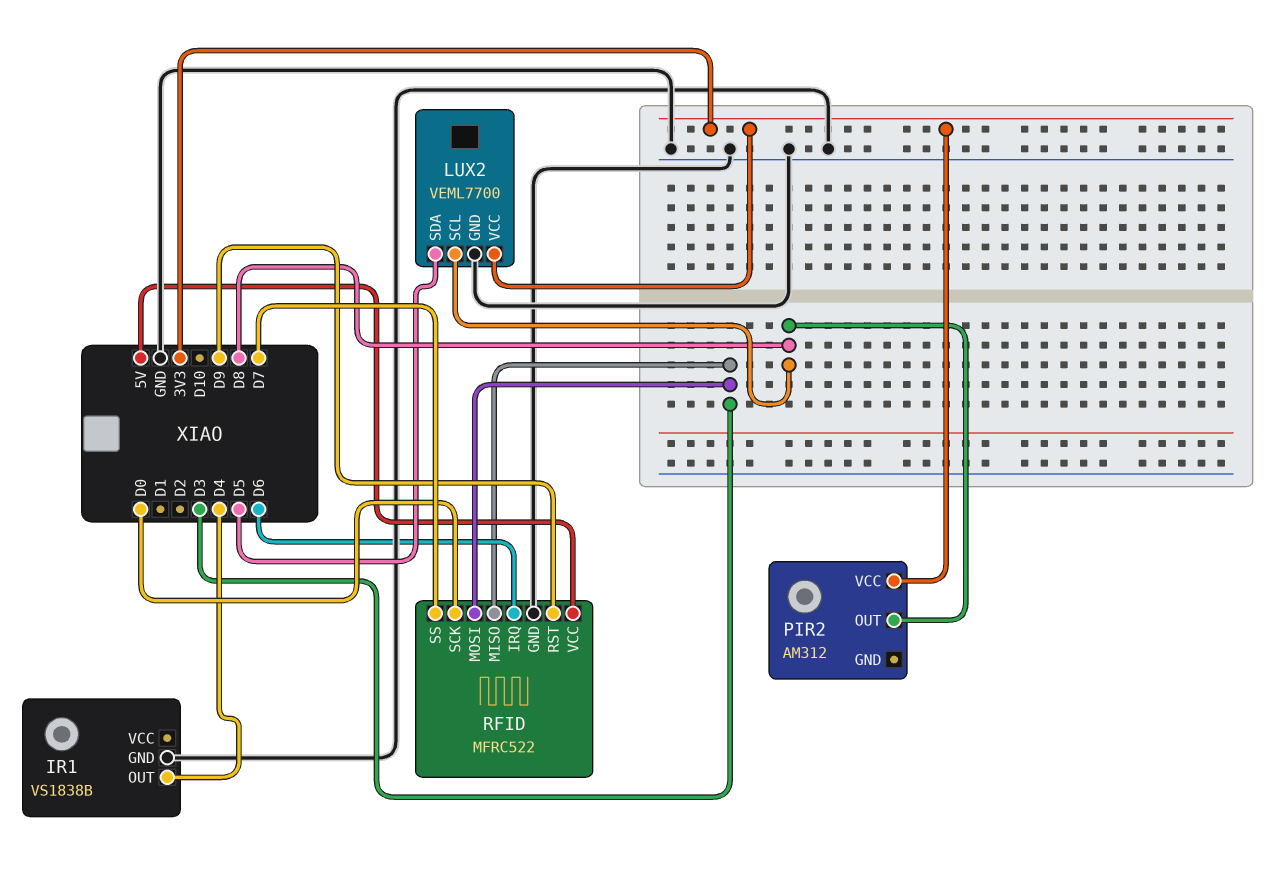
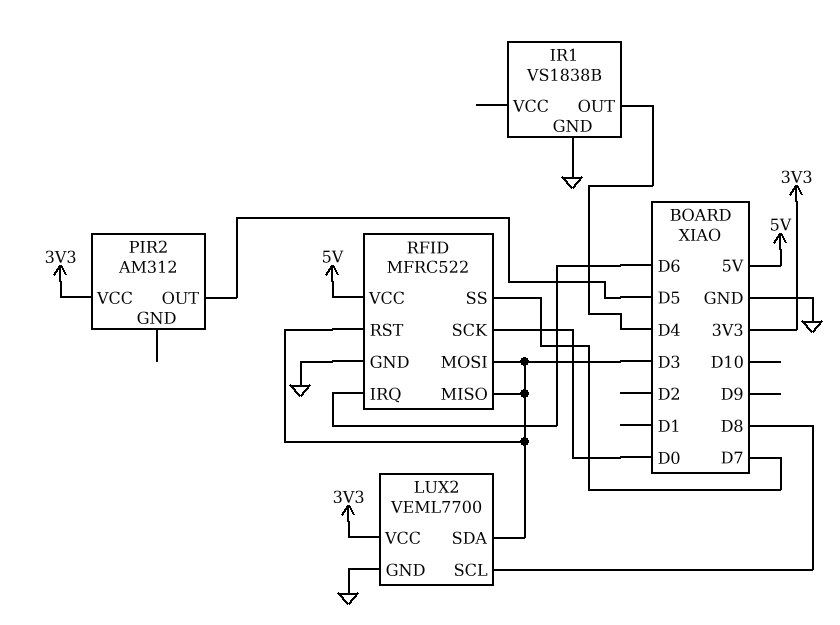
LUX2 pin SDA: D5 -> D3
PIR2 pin OUT: D8 -> D5
RFID pin RST: D9 -> D3

